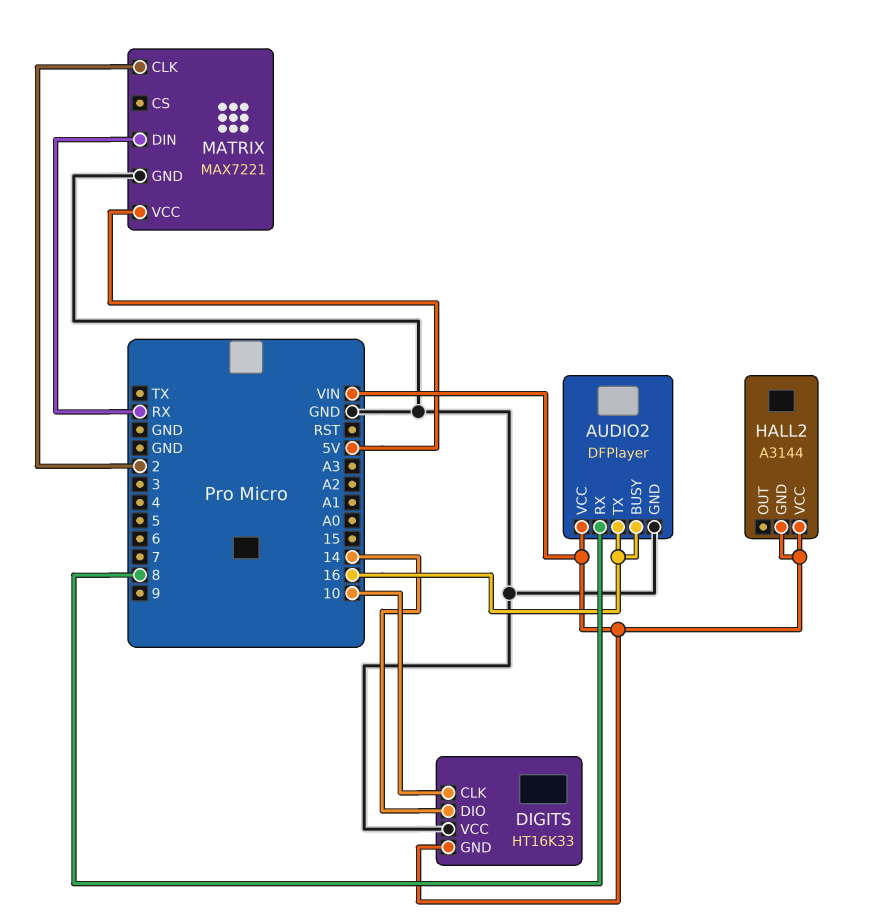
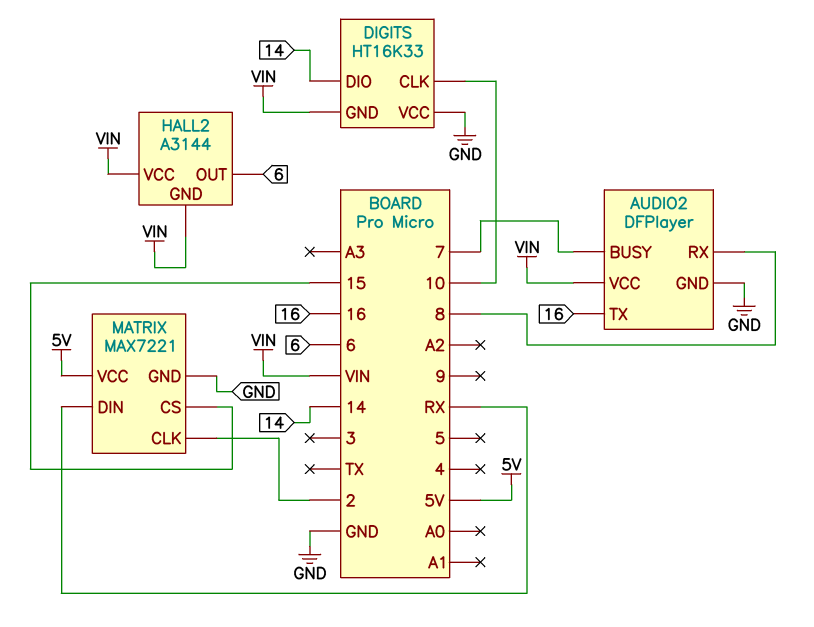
AUDIO2 pin BUSY: 16 -> 7
HALL2 pin OUT: none -> 6
MATRIX pin CS: none -> 15

